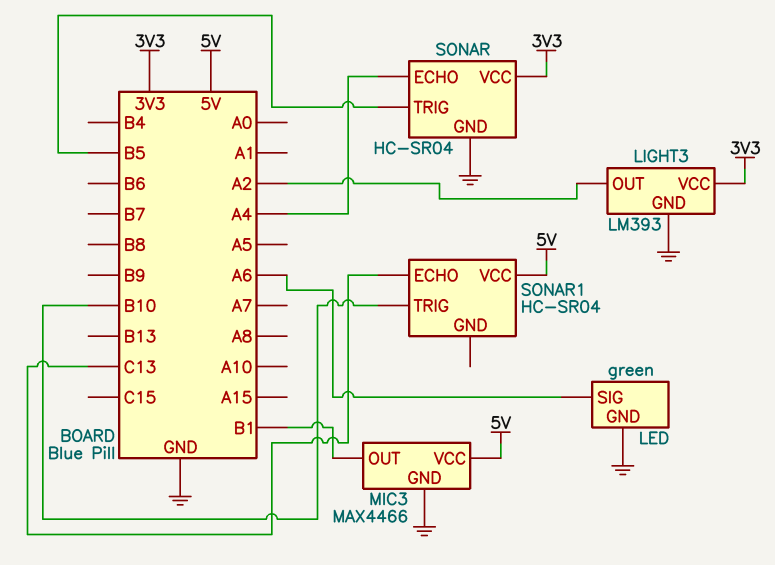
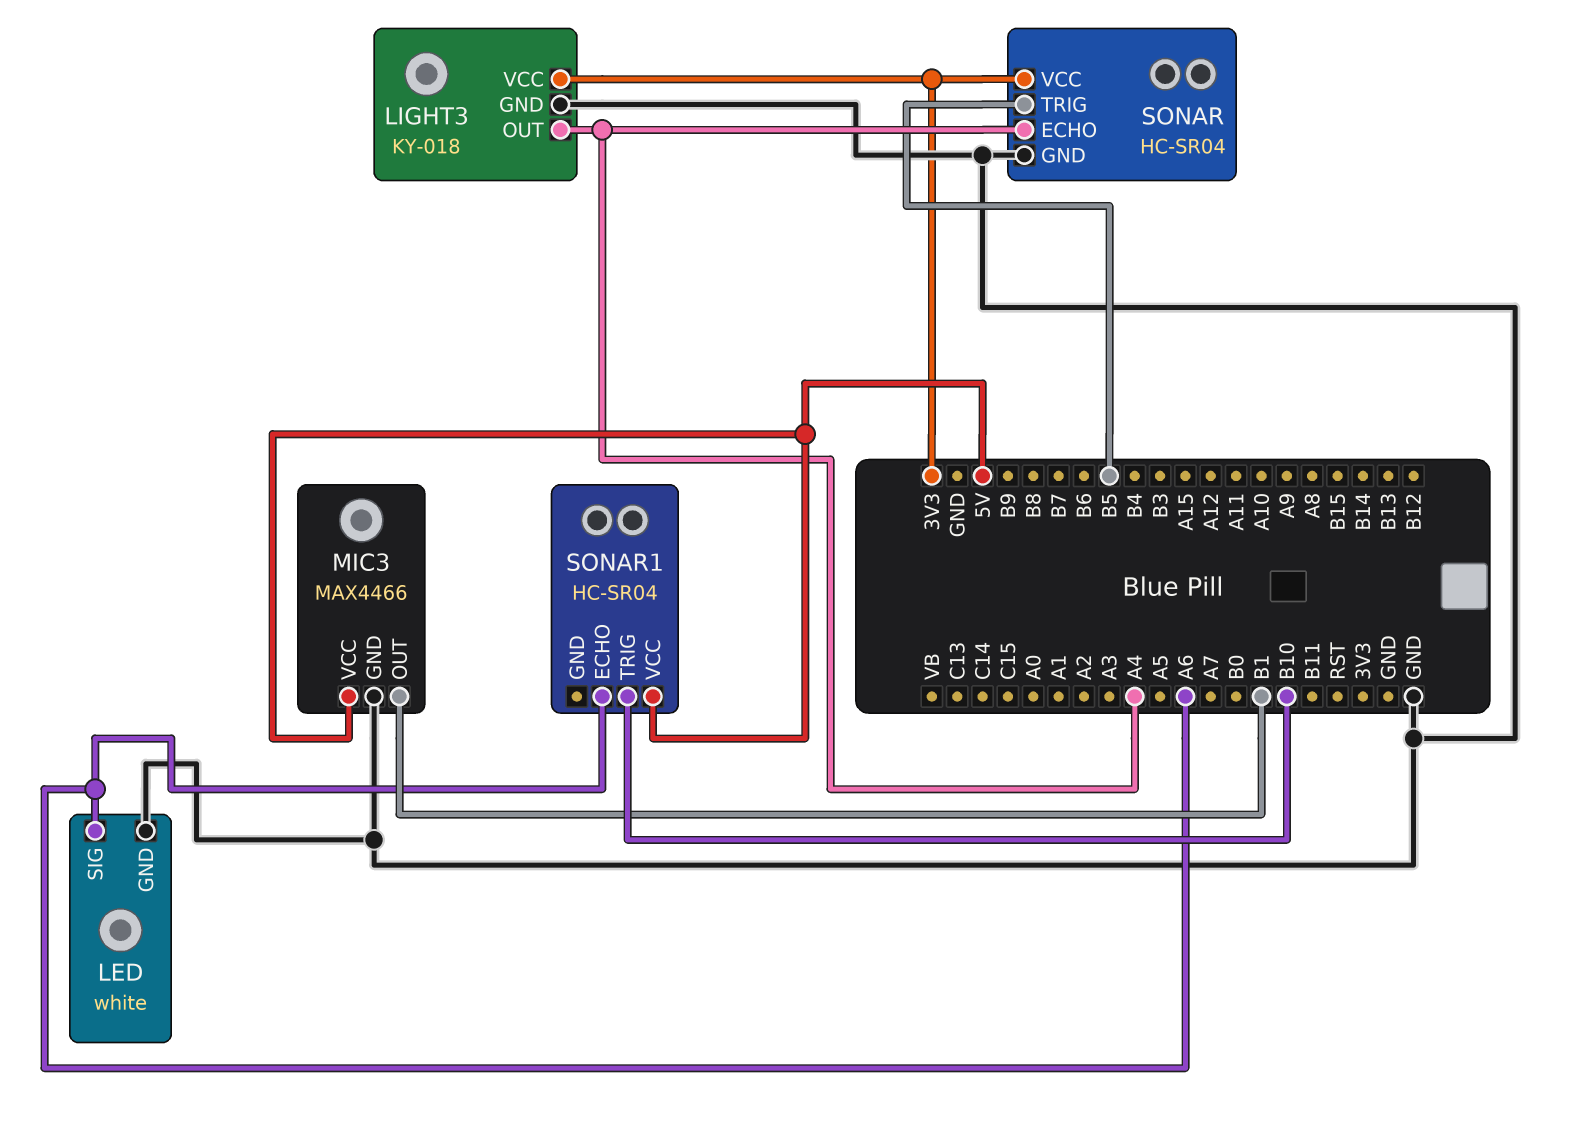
LED: green -> white
LIGHT3: LM393 -> KY-018
LIGHT3 pin OUT: A2 -> A4
SONAR1 pin ECHO: C13 -> A6

